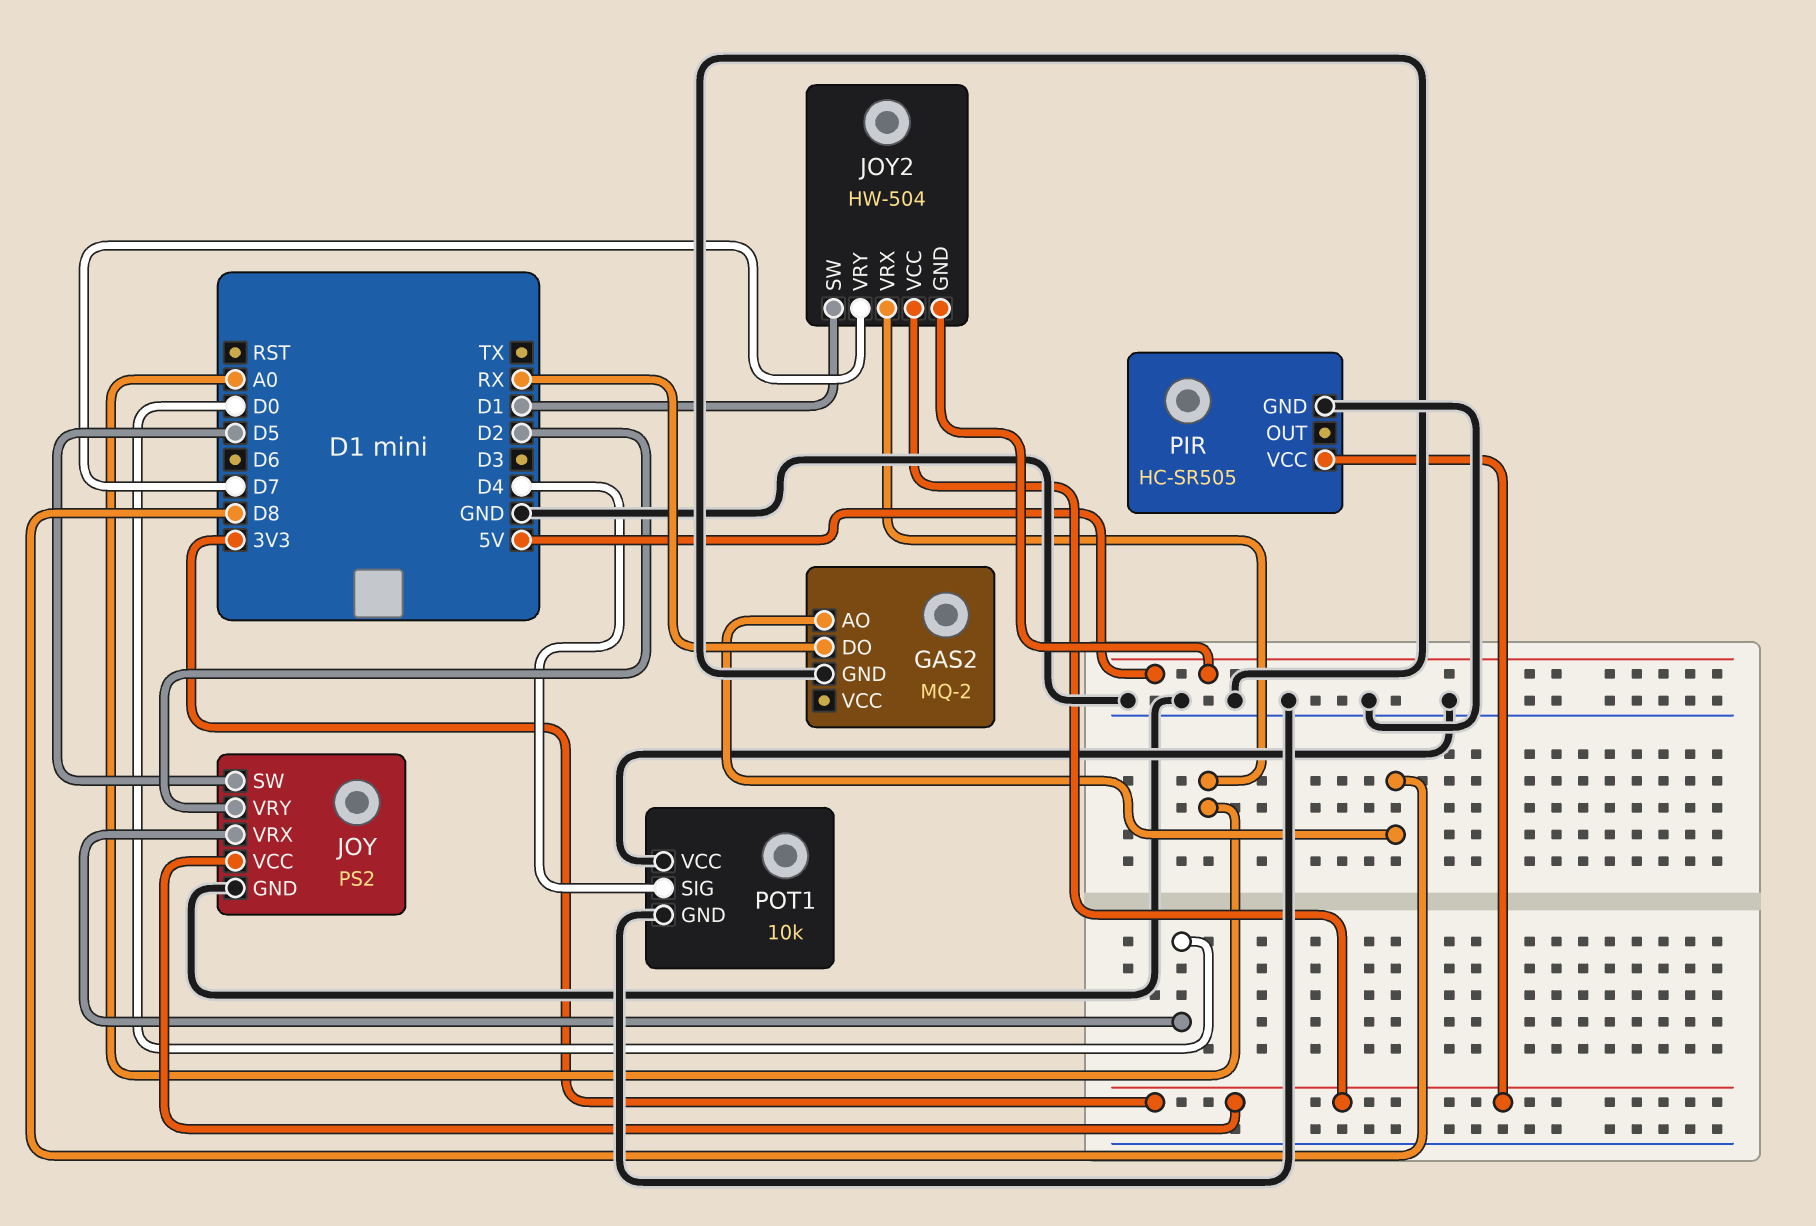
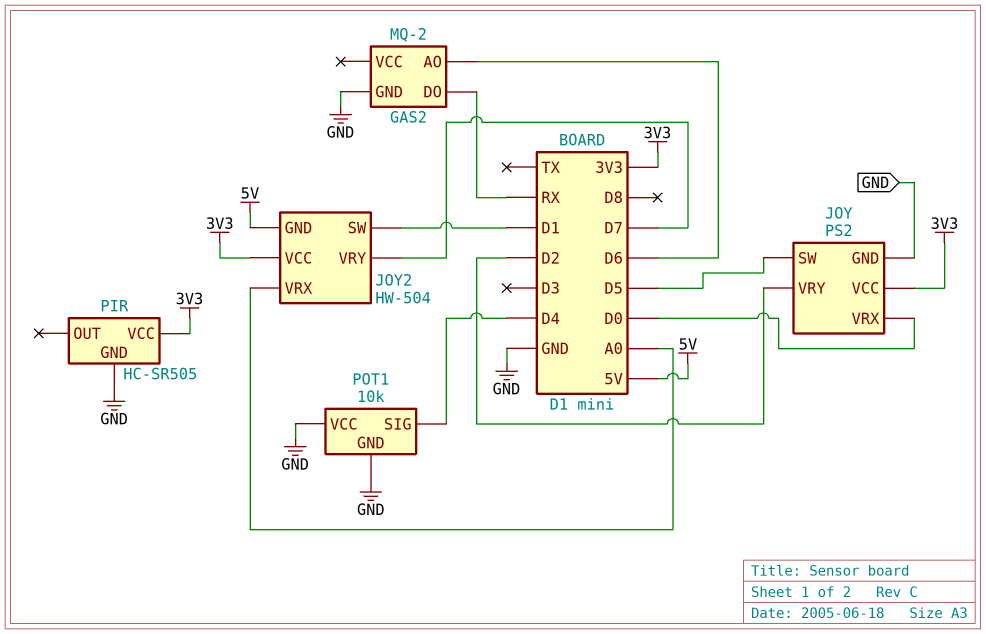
GAS2 pin AO: D8 -> D6

